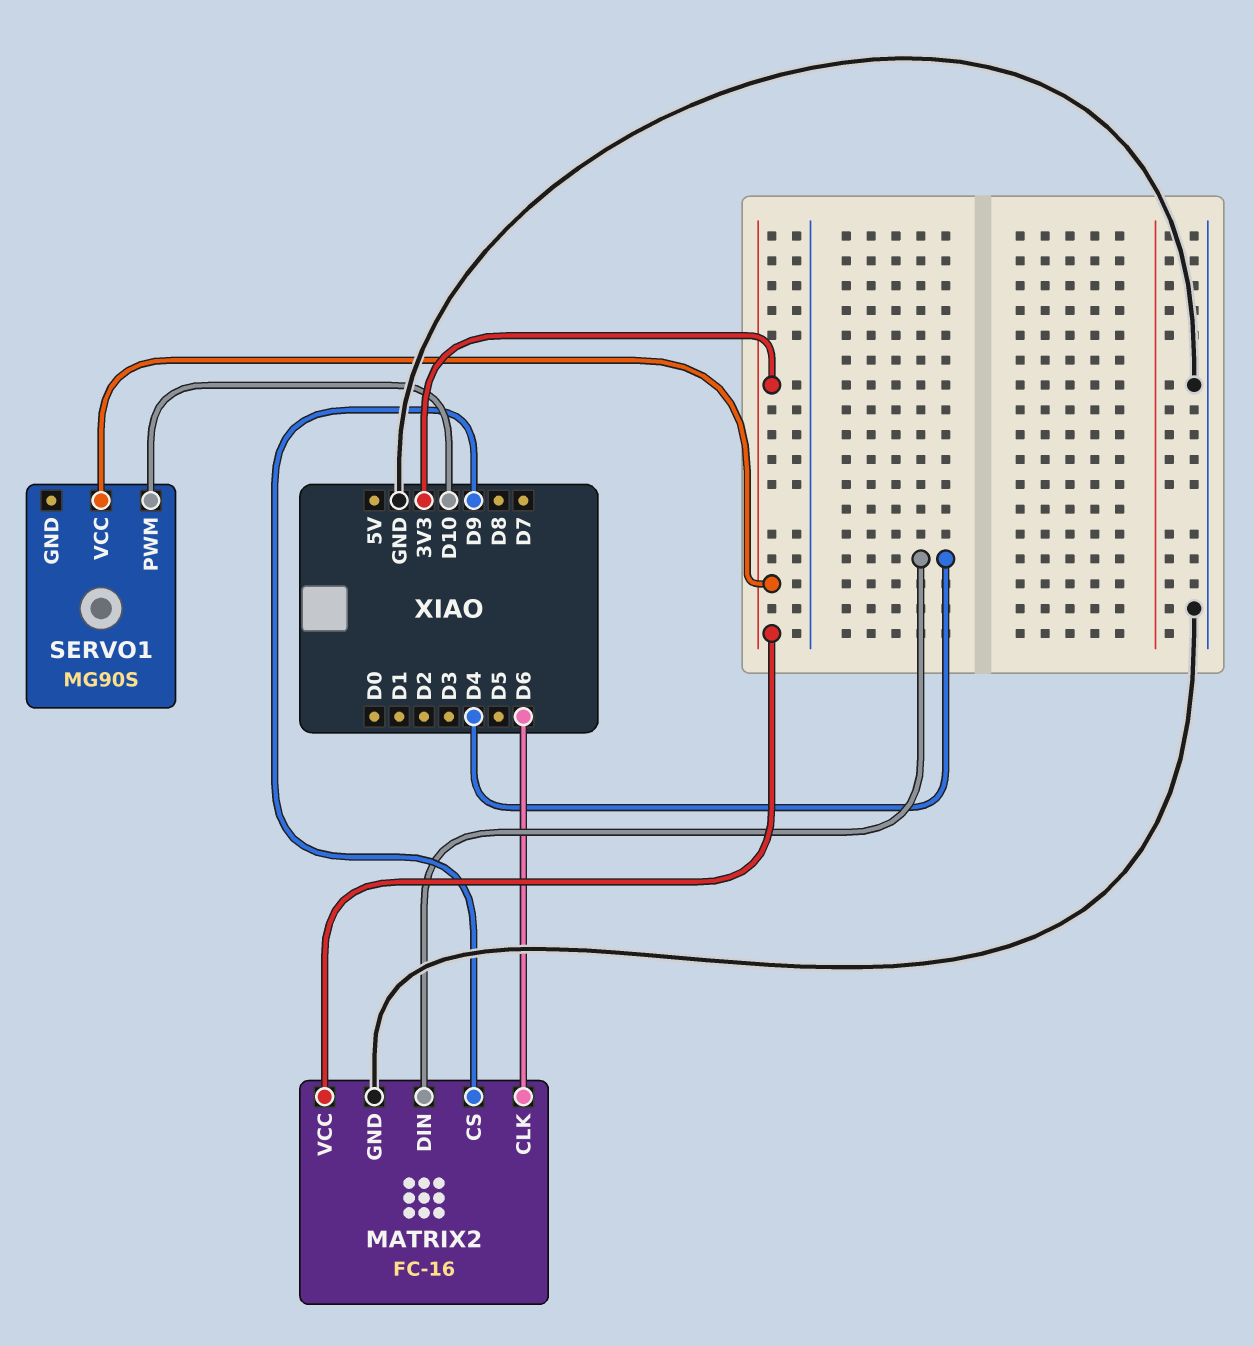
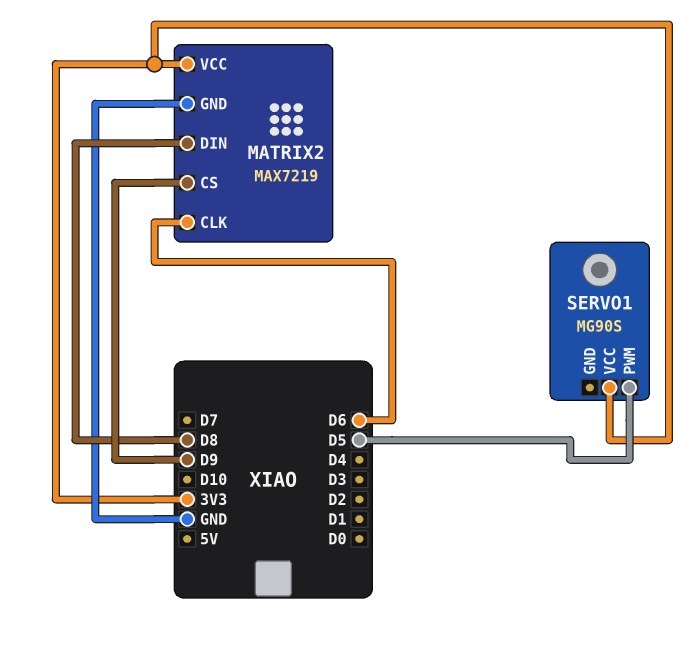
MATRIX2: FC-16 -> MAX7219
MATRIX2 pin DIN: D4 -> D8
SERVO1 pin PWM: D10 -> D5

